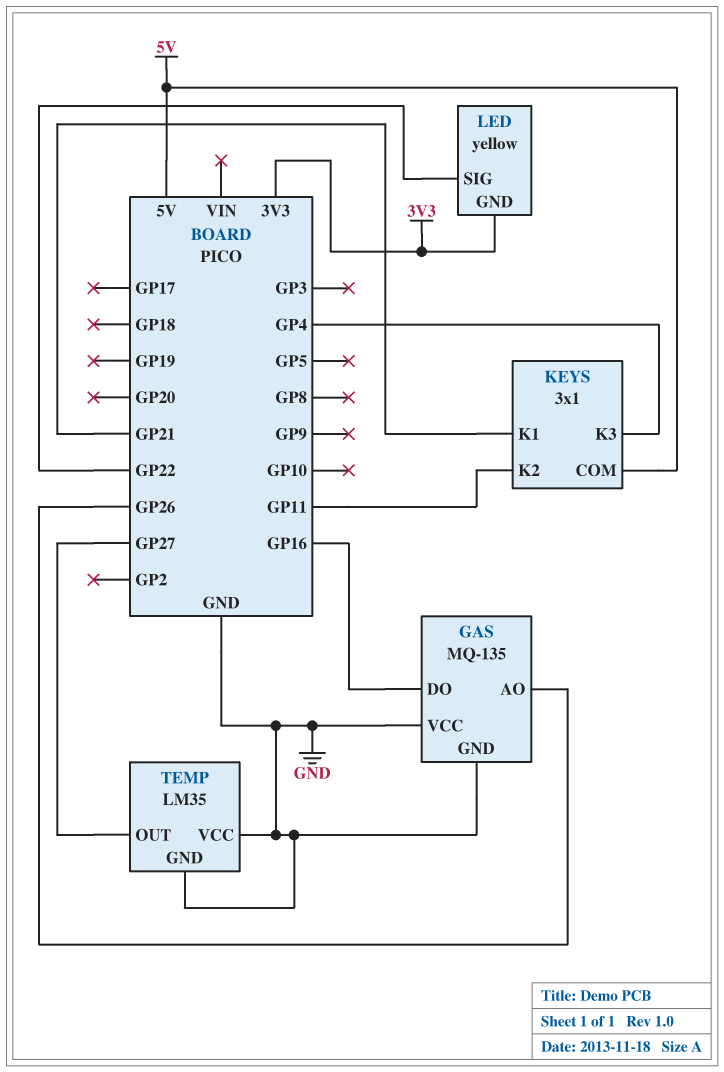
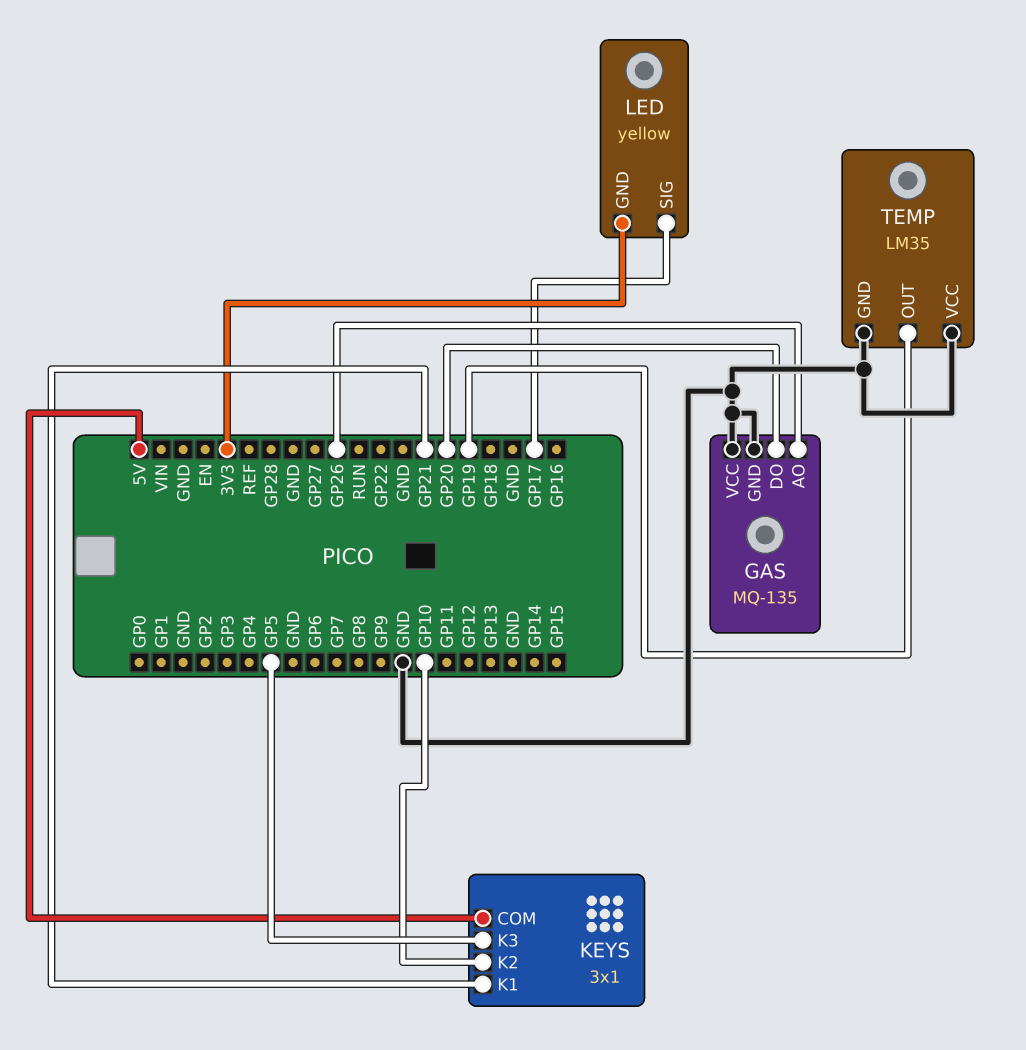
GAS pin DO: GP16 -> GP20
KEYS pin K2: GP11 -> GP10
KEYS pin K3: GP4 -> GP5
LED pin SIG: GP22 -> GP17
TEMP pin OUT: GP27 -> GP19

